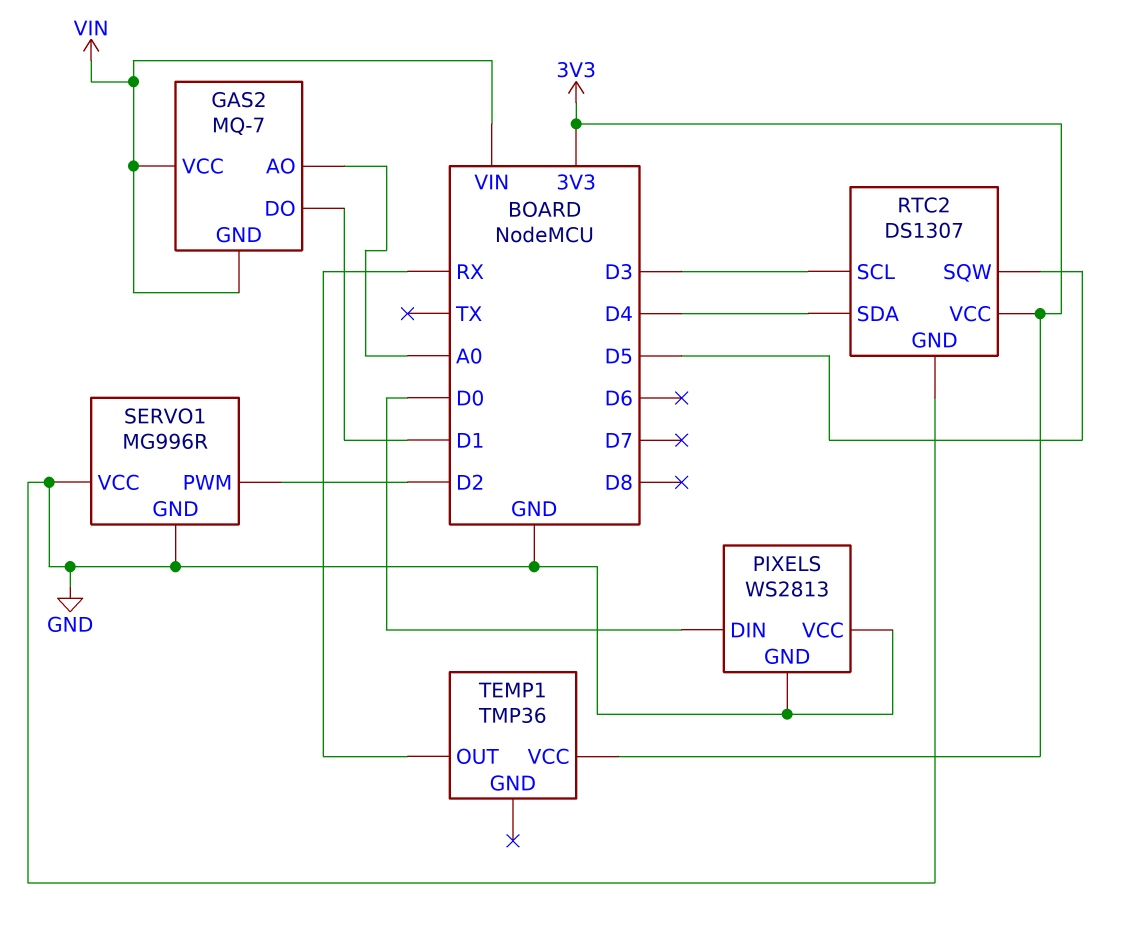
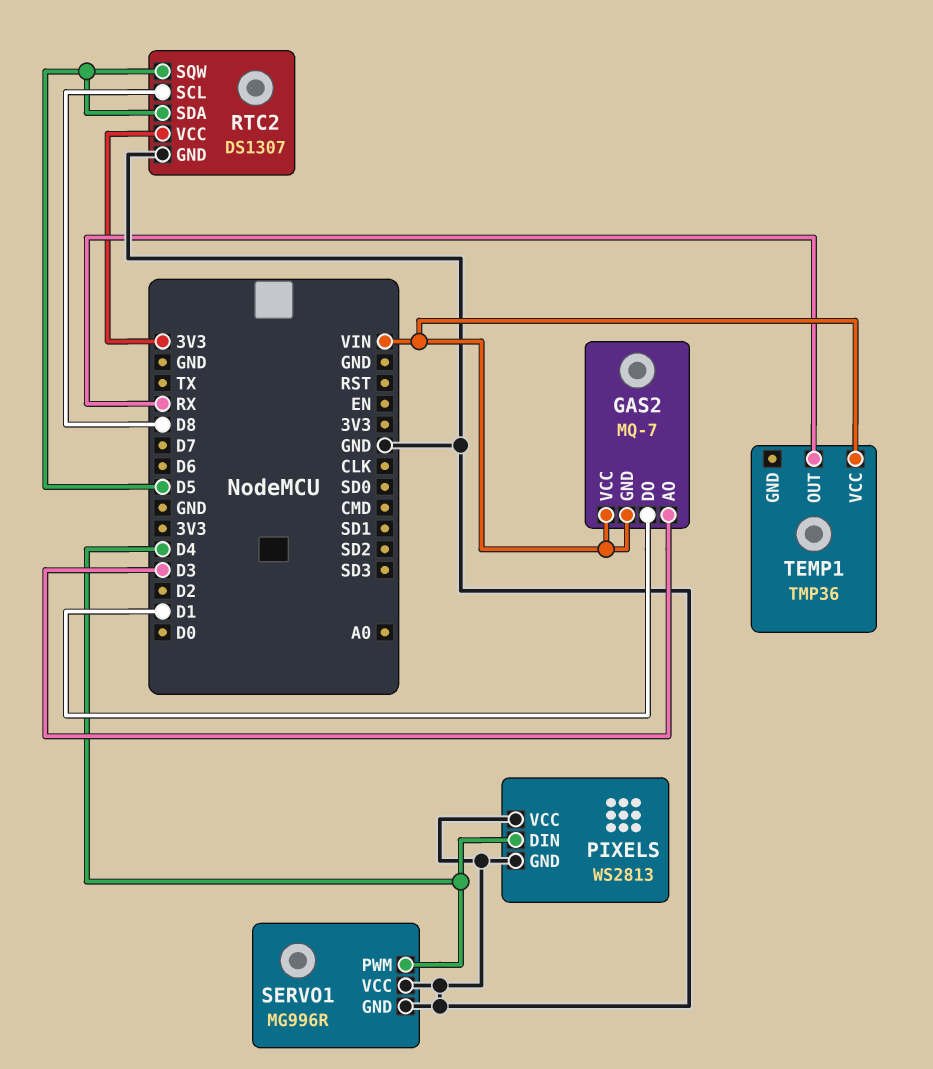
GAS2 pin AO: A0 -> D3
PIXELS pin DIN: D0 -> D4
RTC2 pin SCL: D3 -> D8
RTC2 pin SDA: D4 -> D5
SERVO1 pin PWM: D2 -> D4
TEMP1 pin VCC: 3V3 -> VIN

